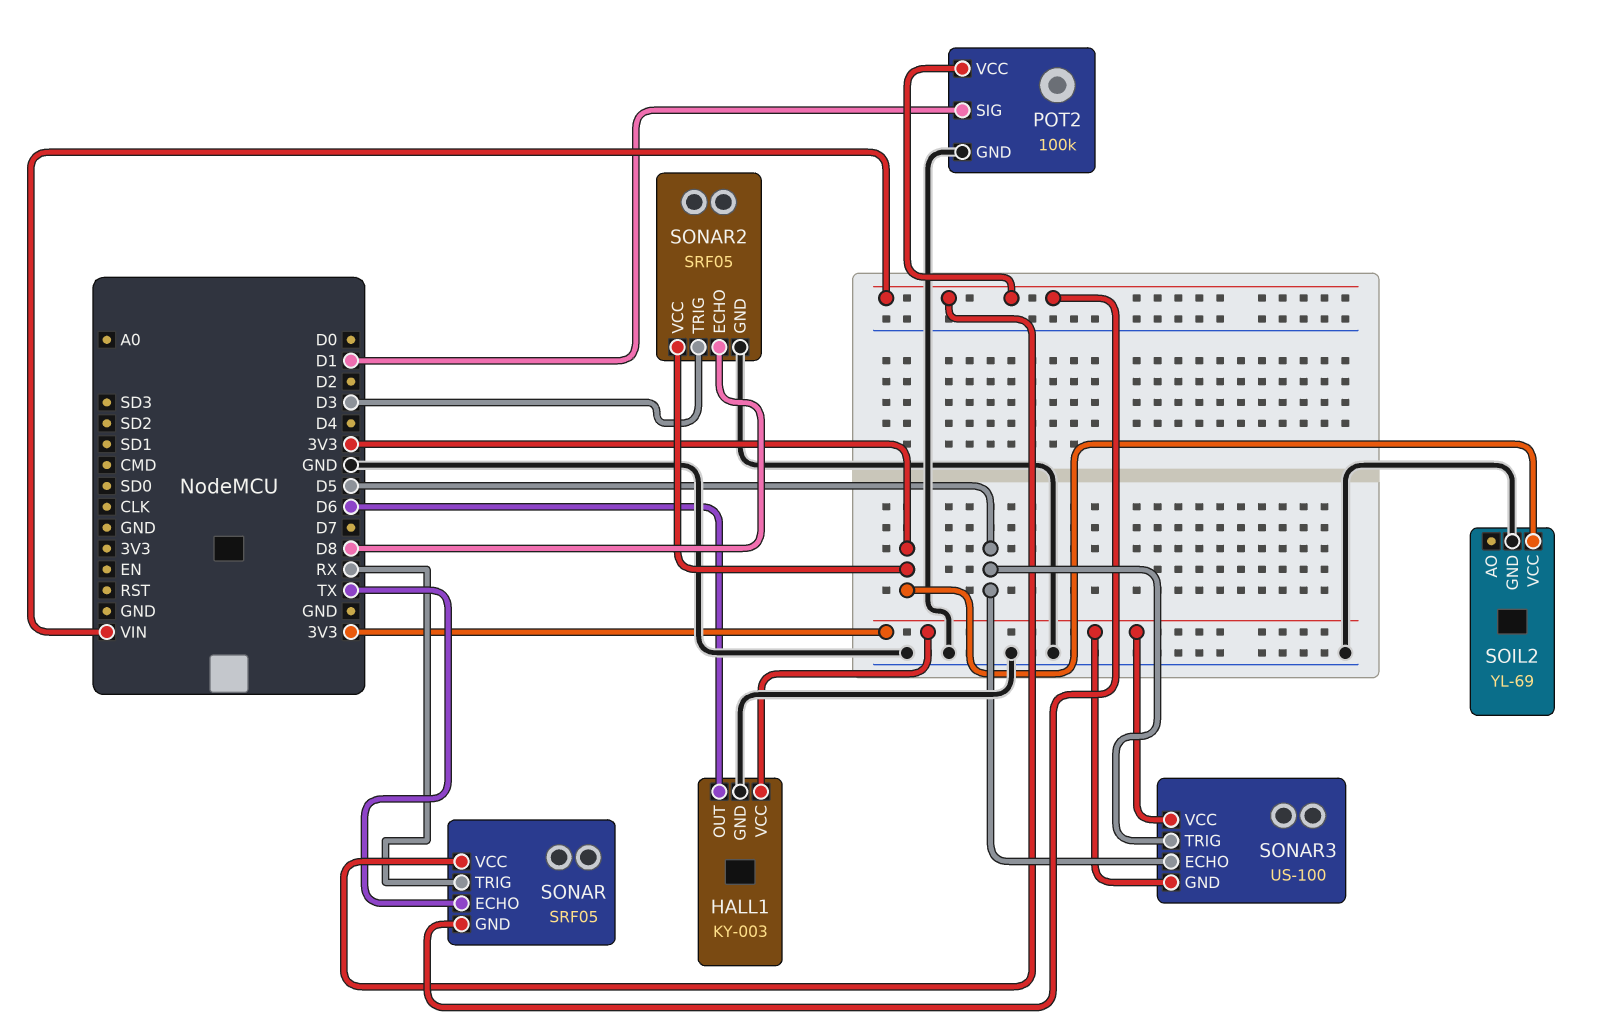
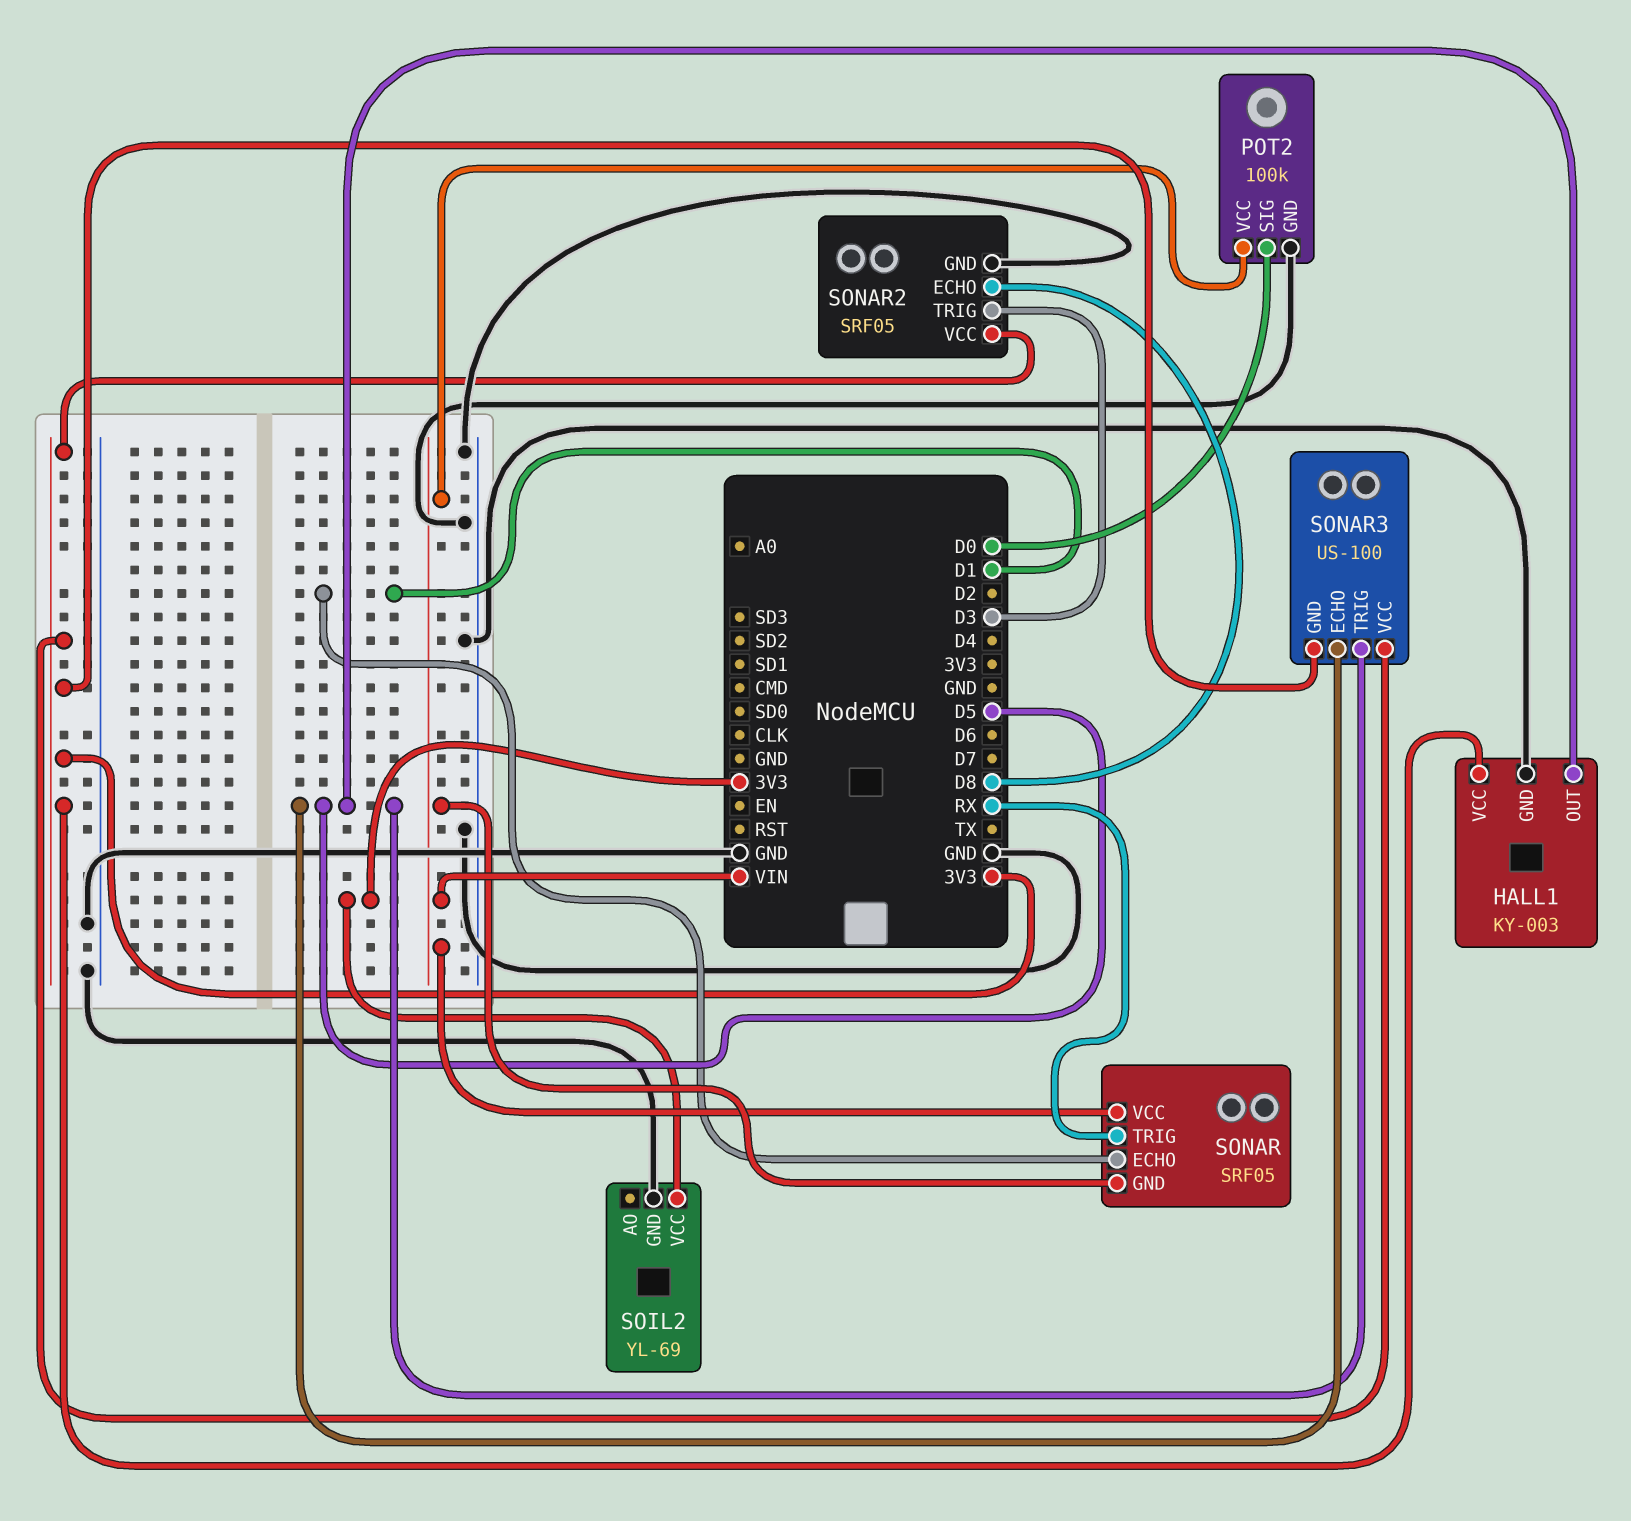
HALL1 pin OUT: D6 -> D5
POT2 pin SIG: D1 -> D0
SONAR pin ECHO: TX -> D1

